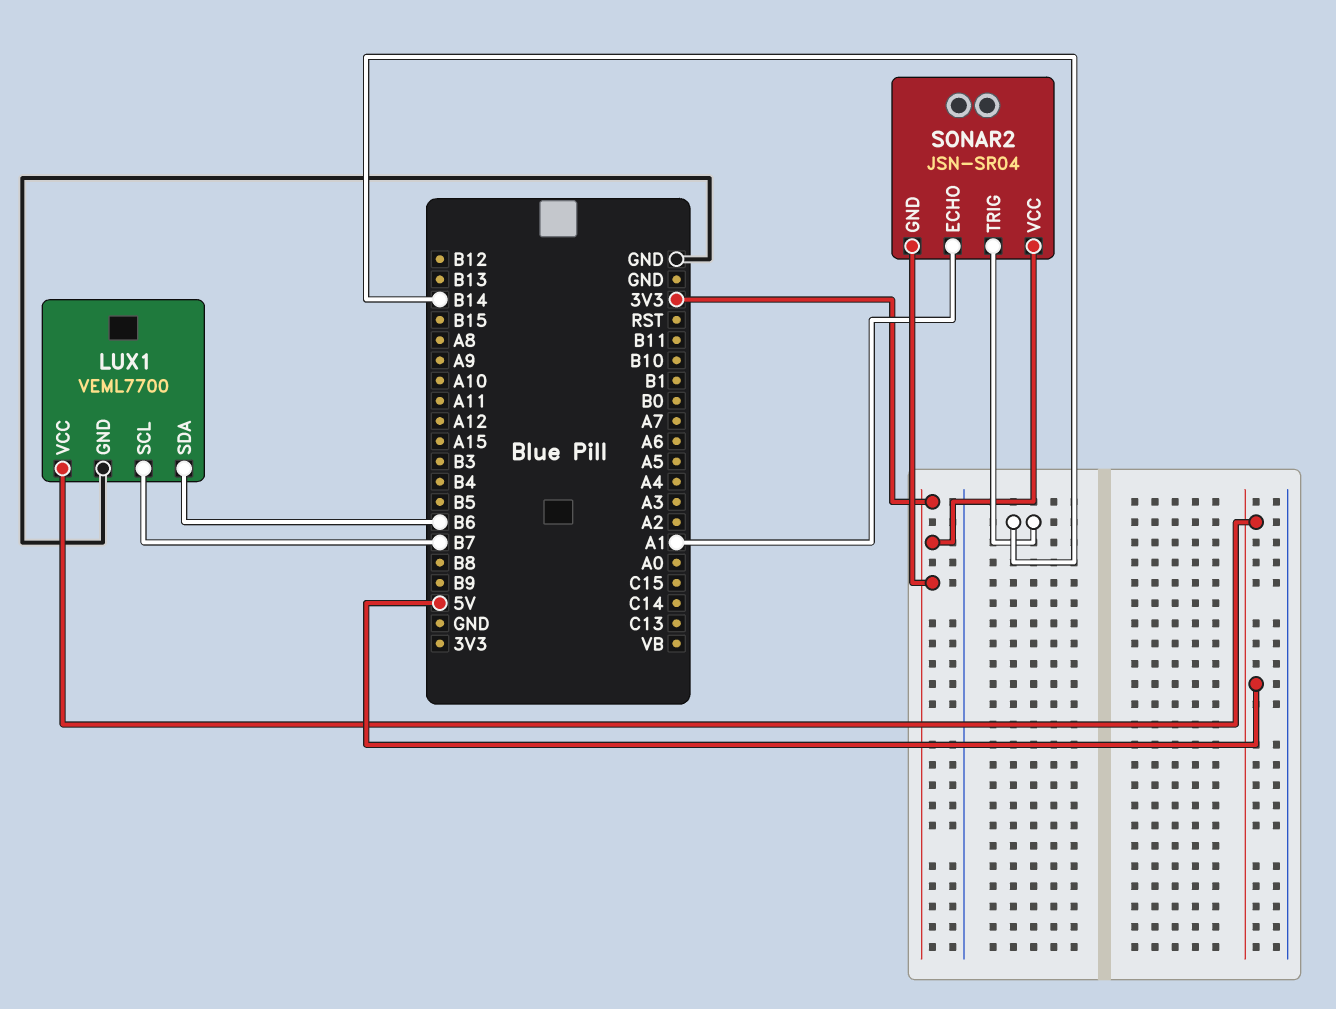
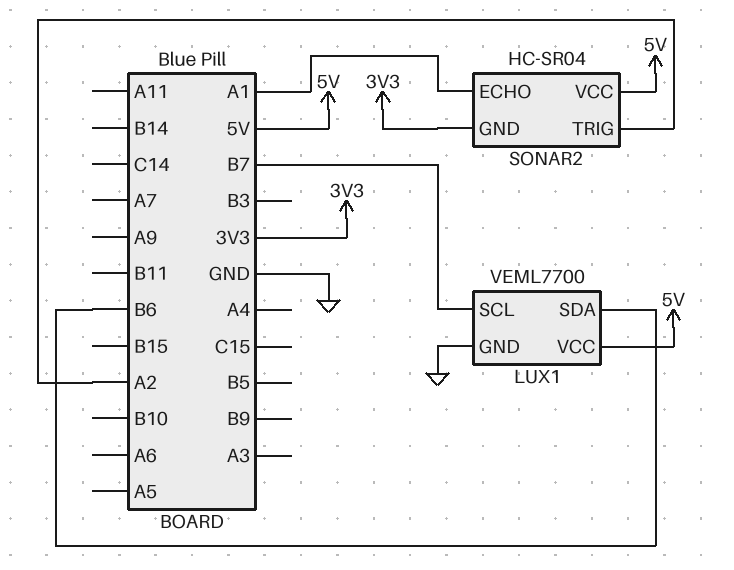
SONAR2: JSN-SR04 -> HC-SR04
SONAR2 pin TRIG: B14 -> A2
SONAR2 pin VCC: 3V3 -> 5V

